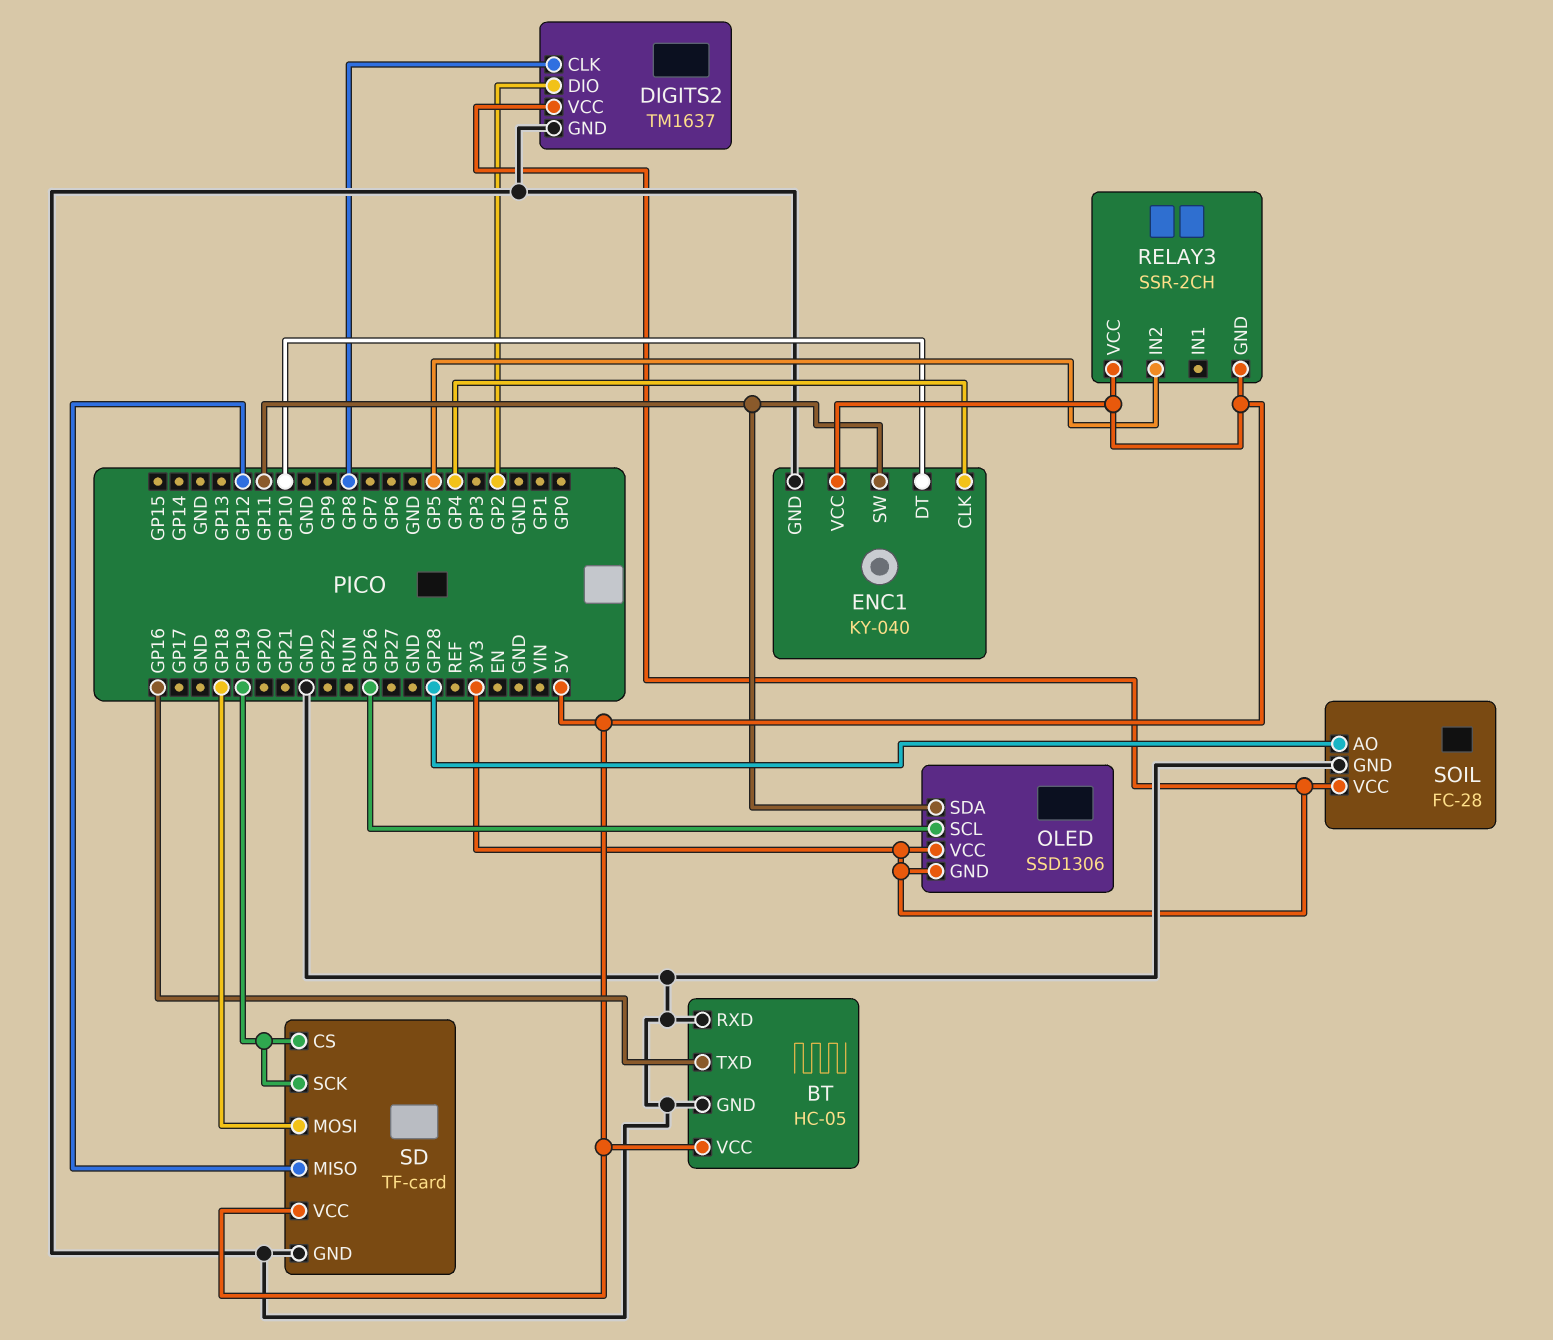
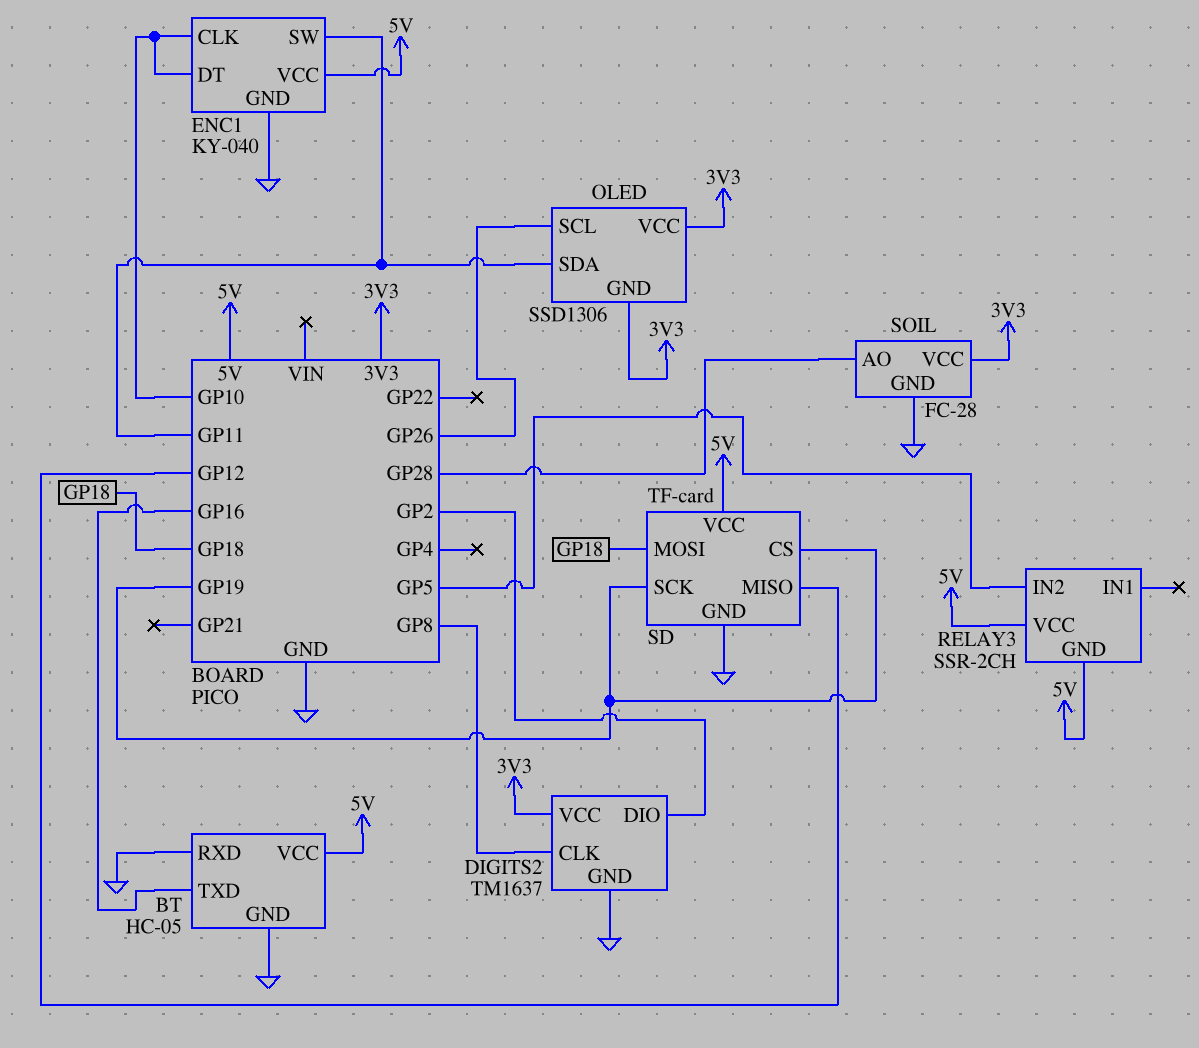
ENC1 pin CLK: GP4 -> GP10

